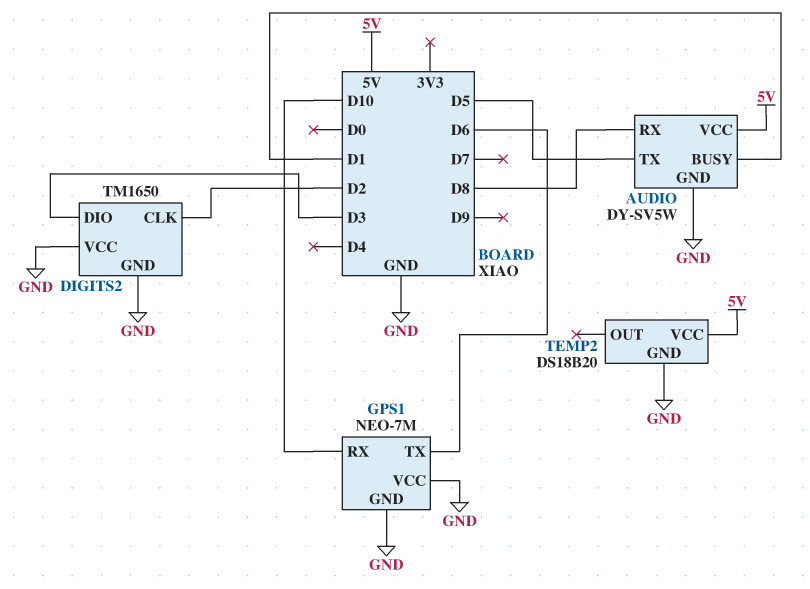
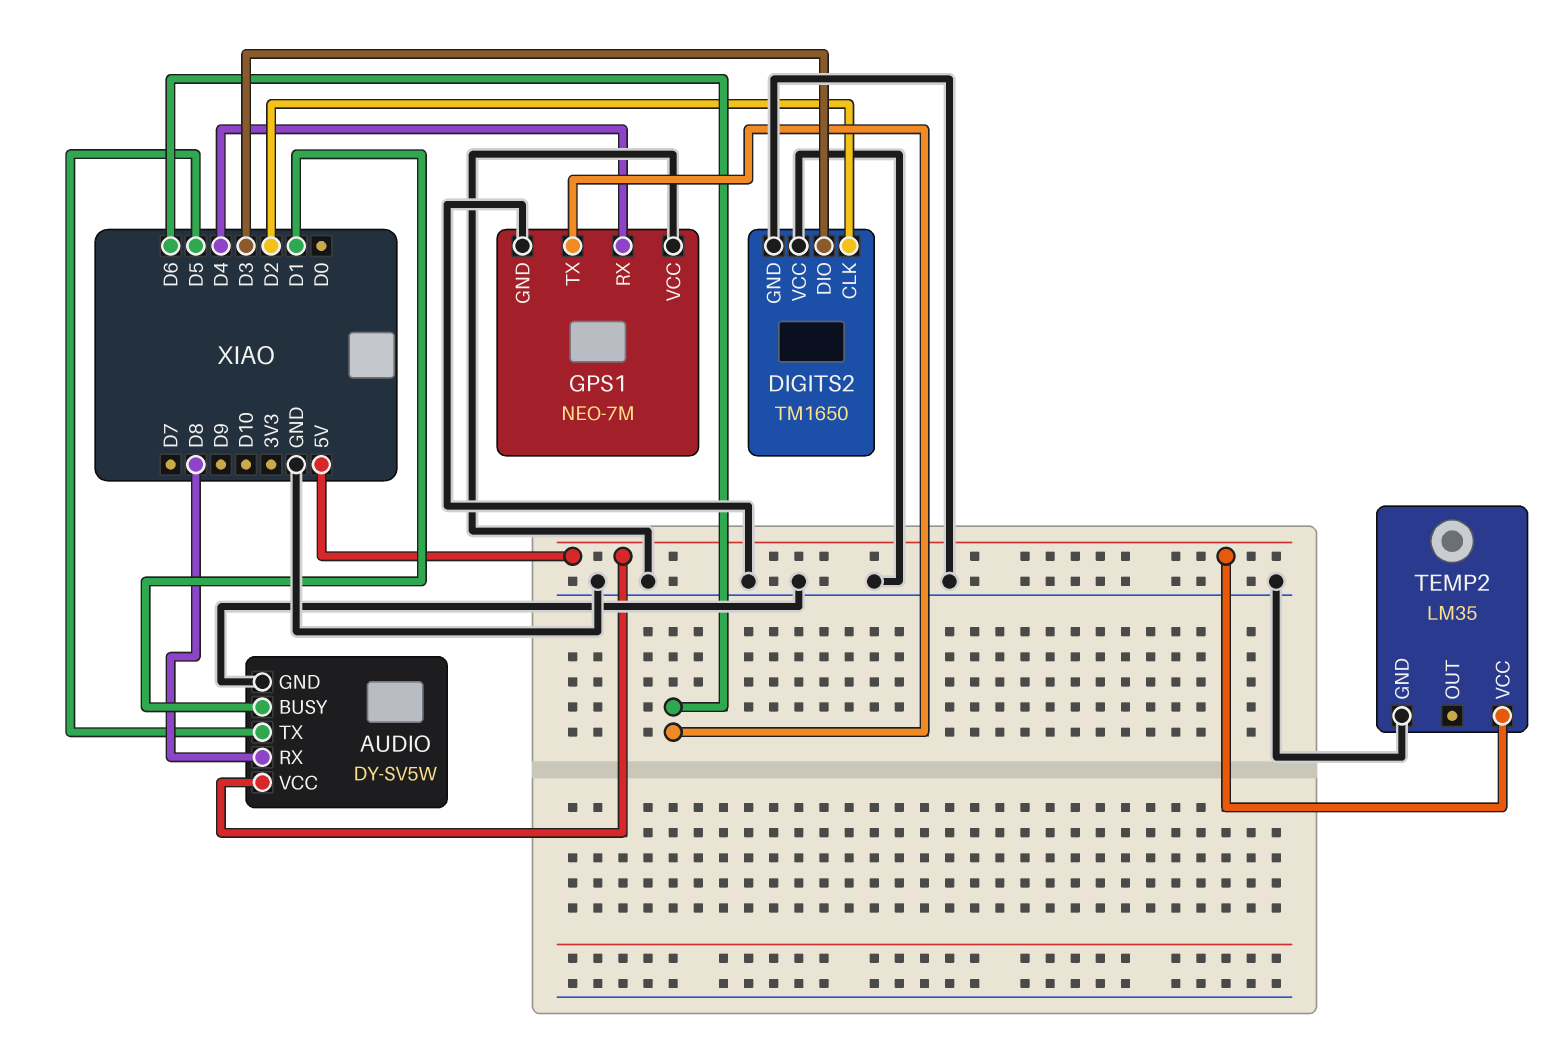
GPS1 pin RX: D10 -> D4
TEMP2: DS18B20 -> LM35

